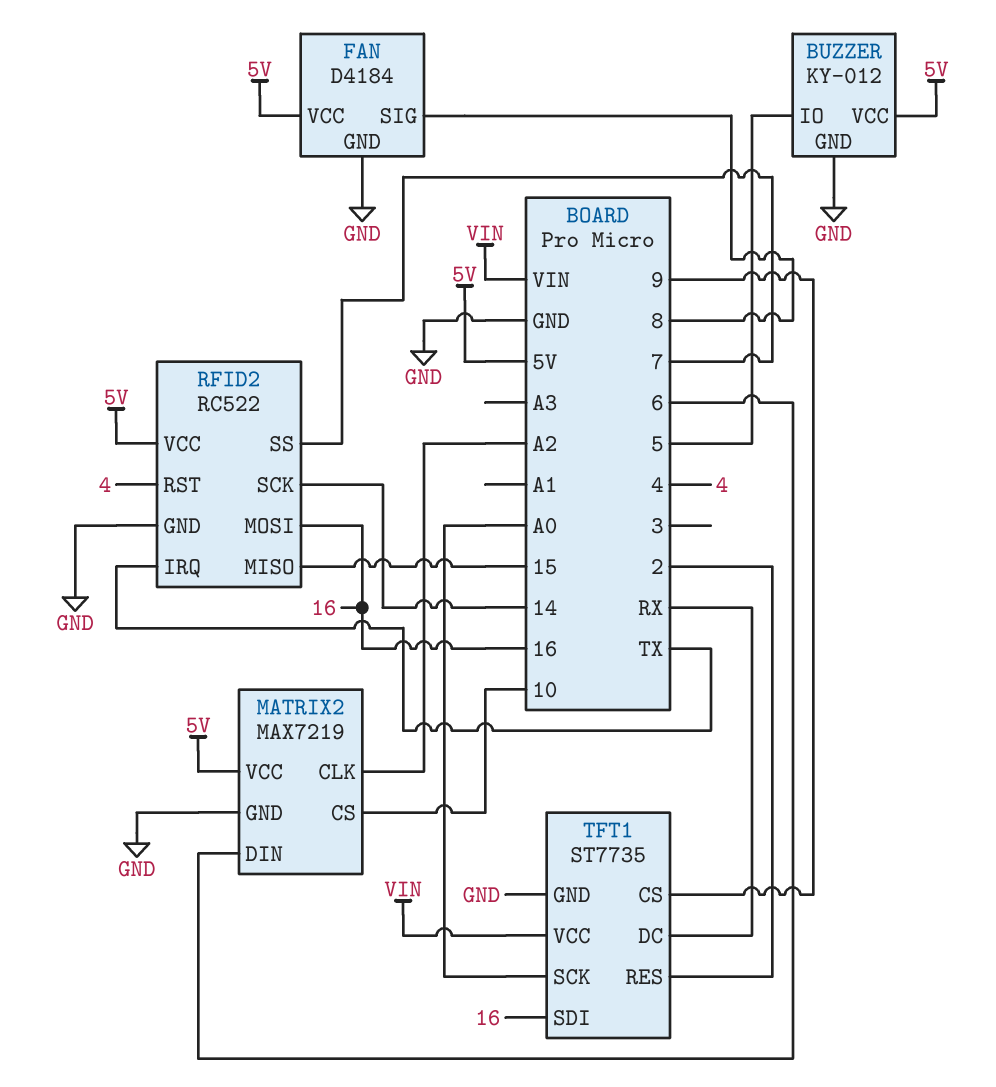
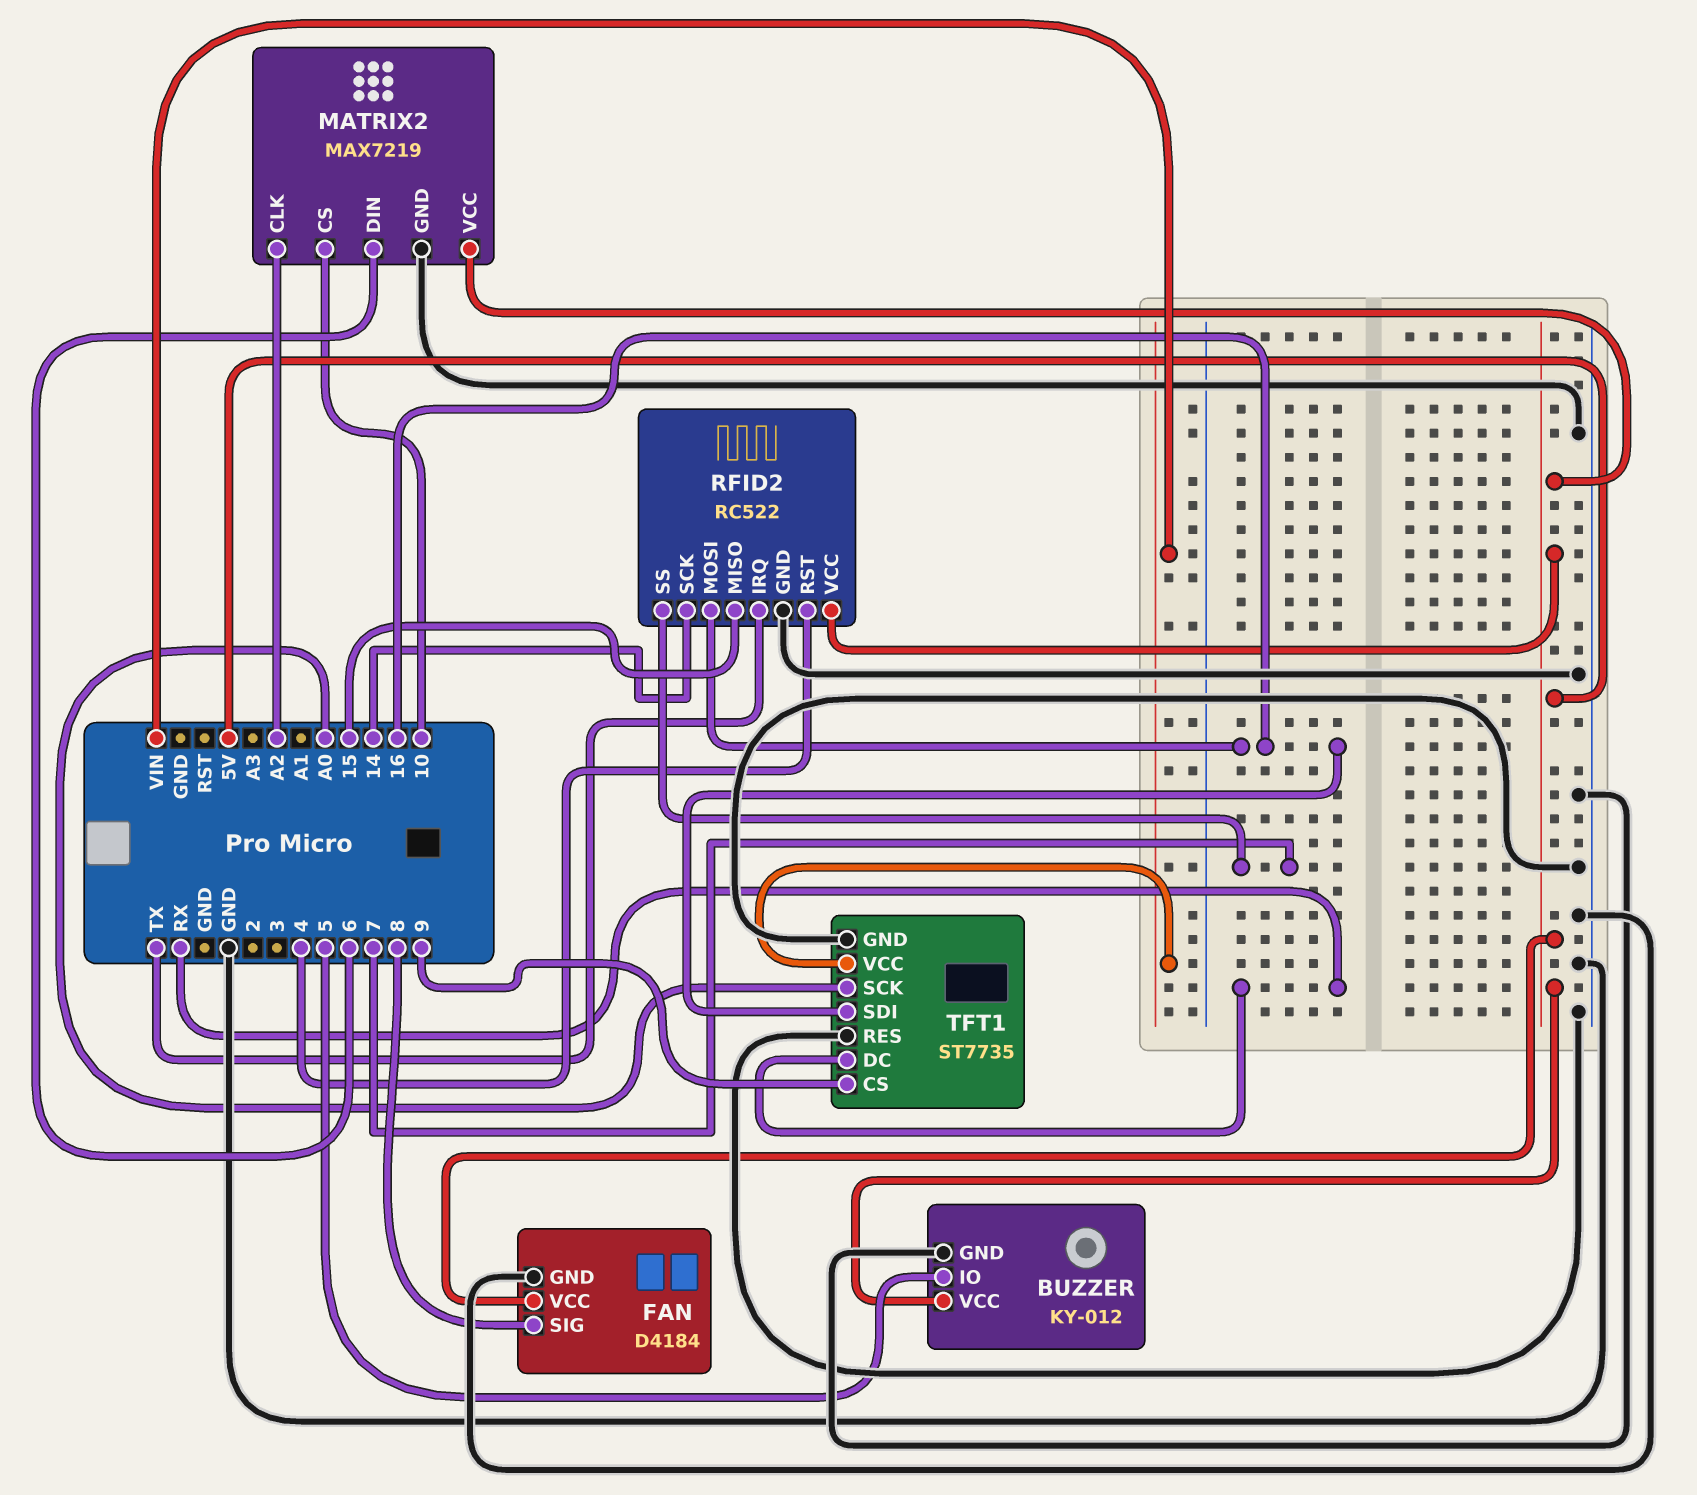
TFT1 pin RES: 2 -> GND

